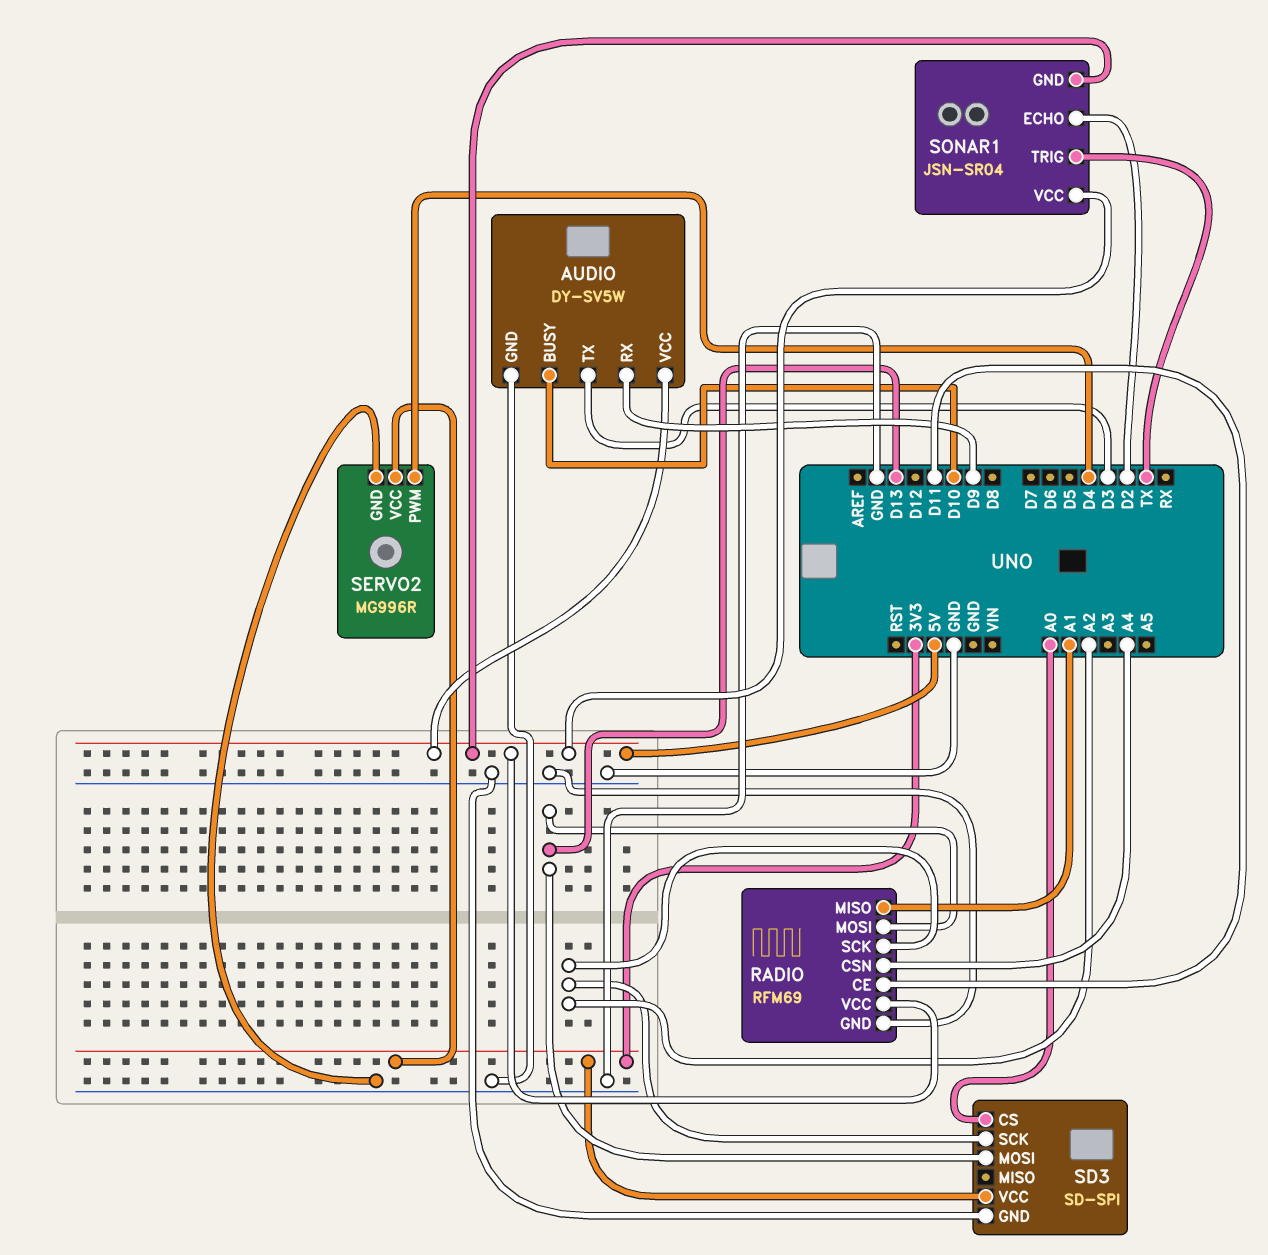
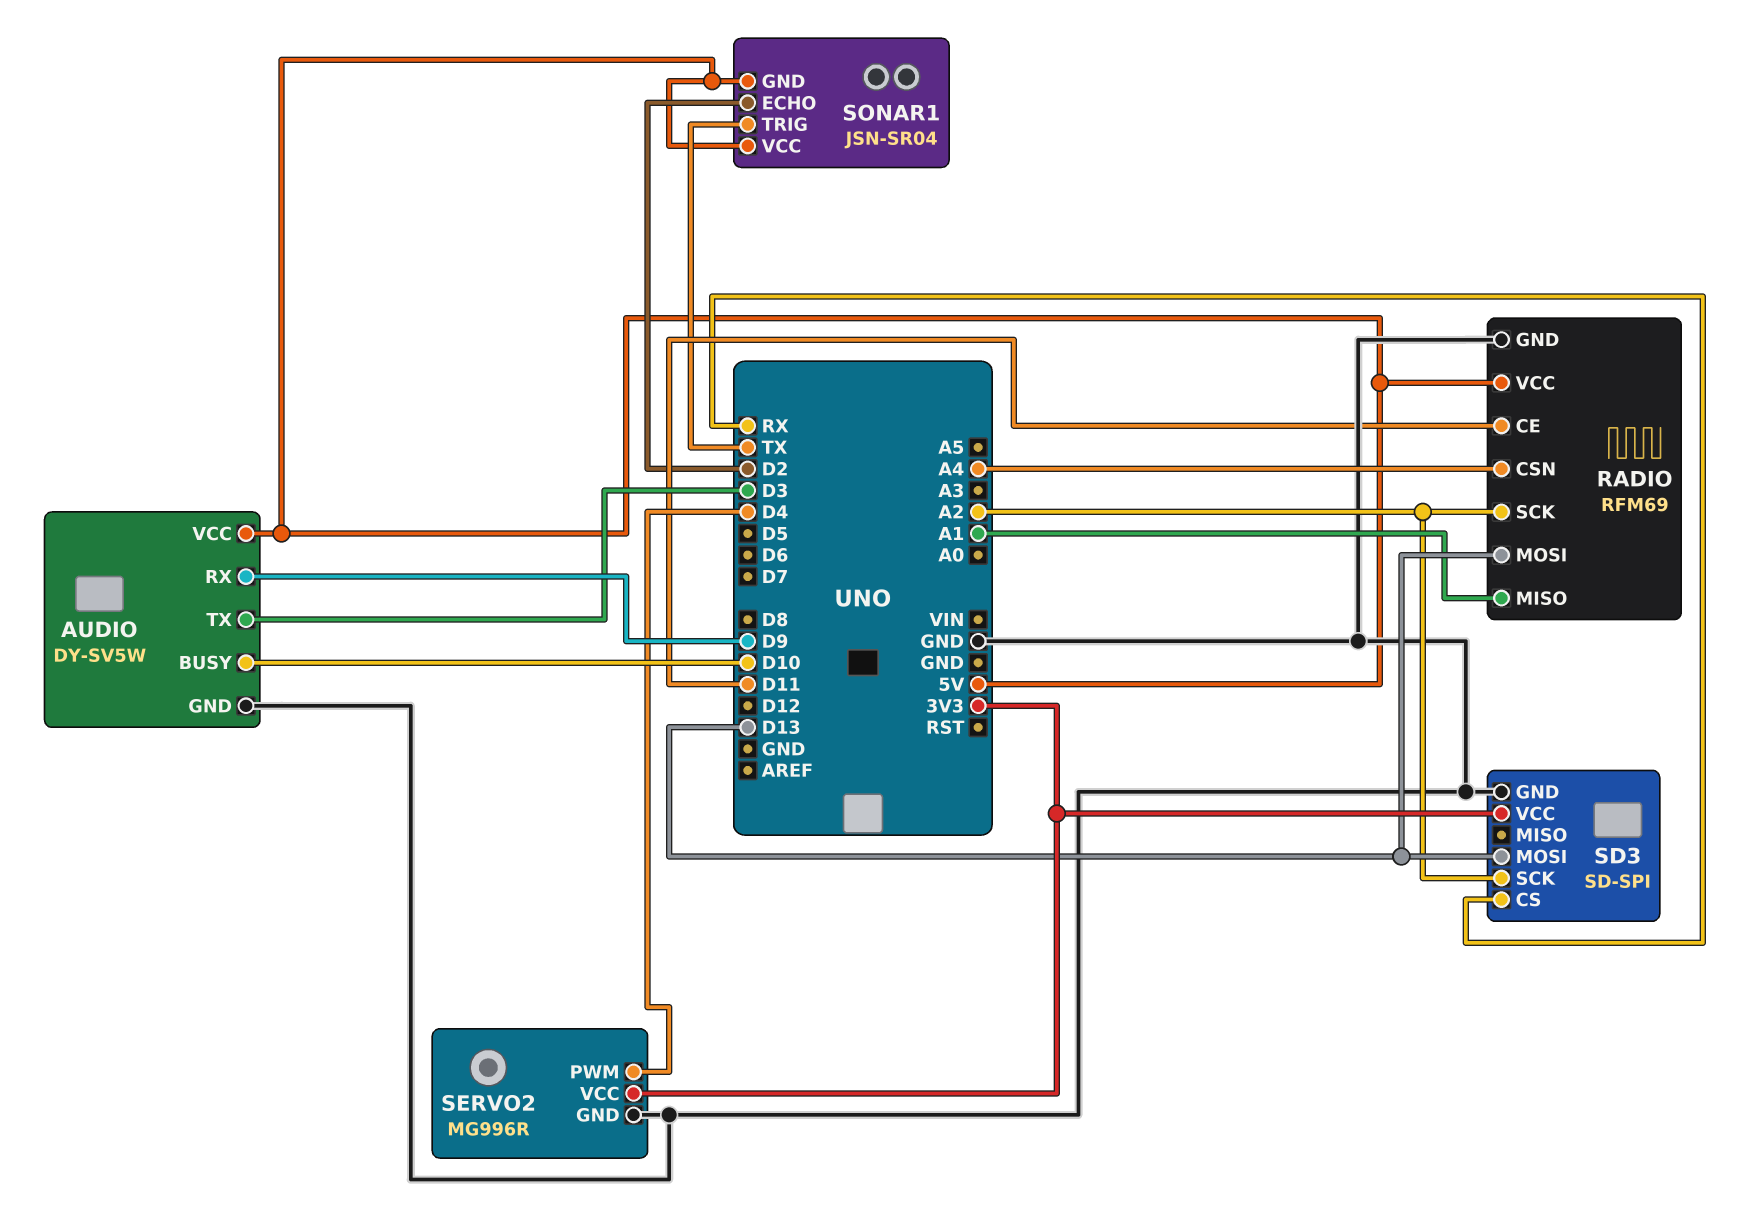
SD3 pin CS: A0 -> RX

